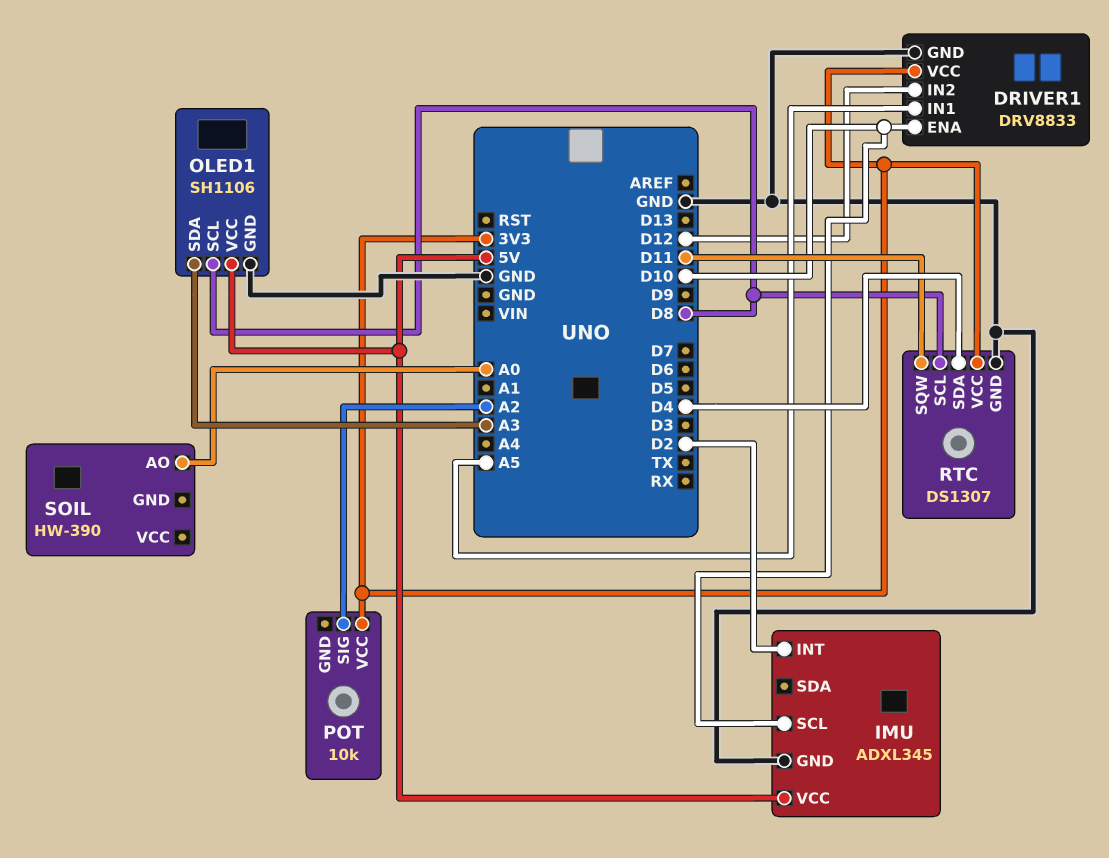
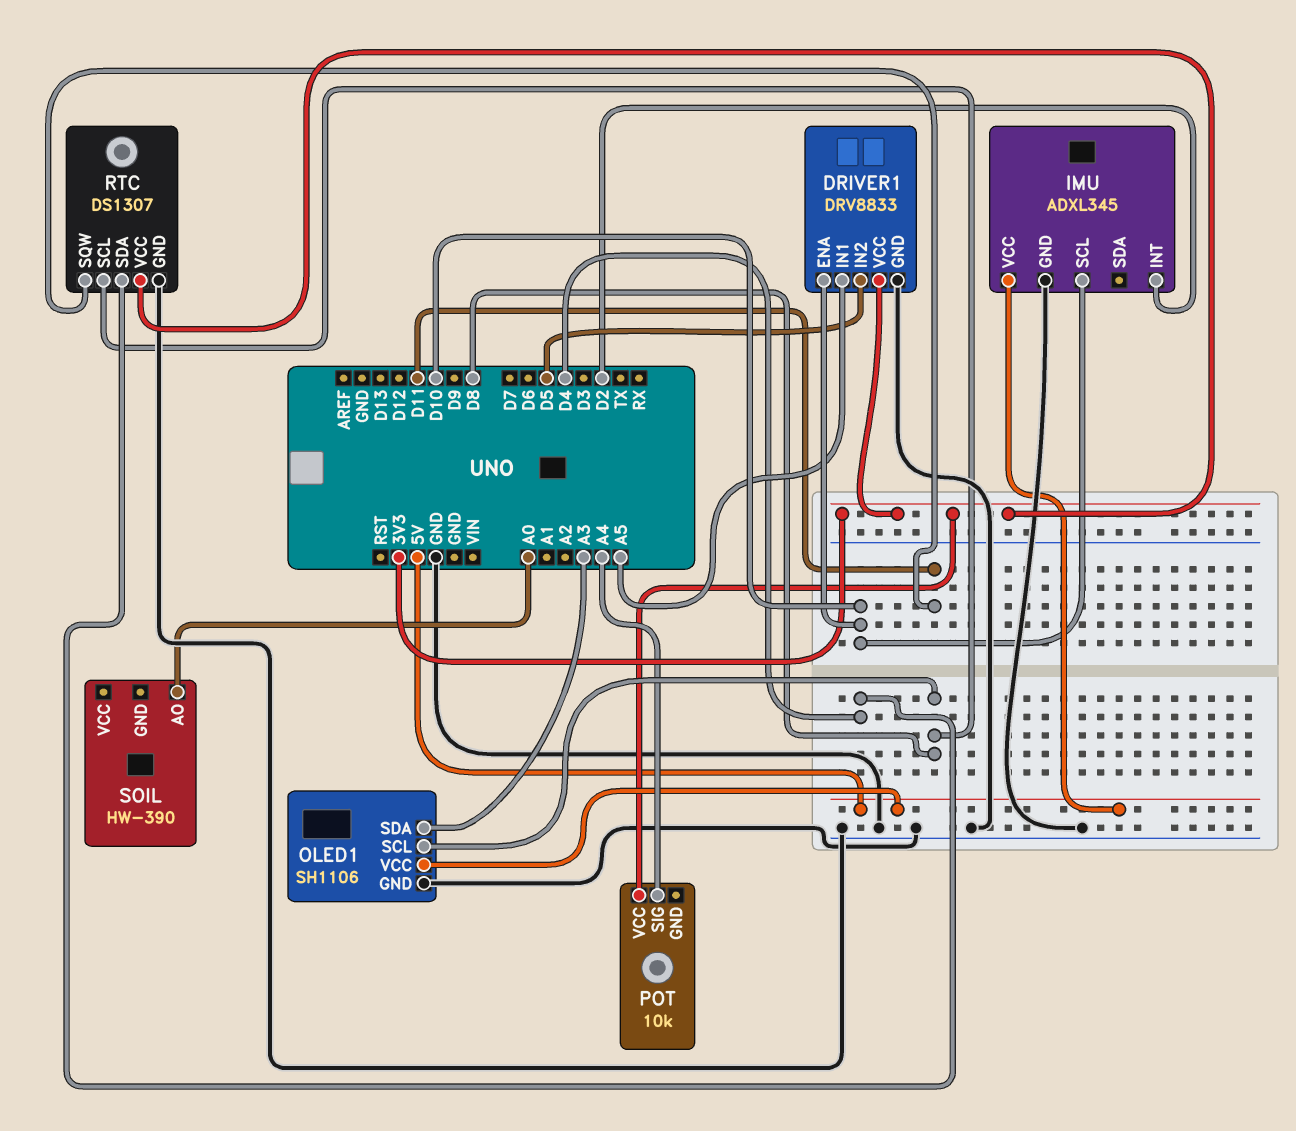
DRIVER1 pin IN2: D12 -> D5
POT pin SIG: A2 -> A4

